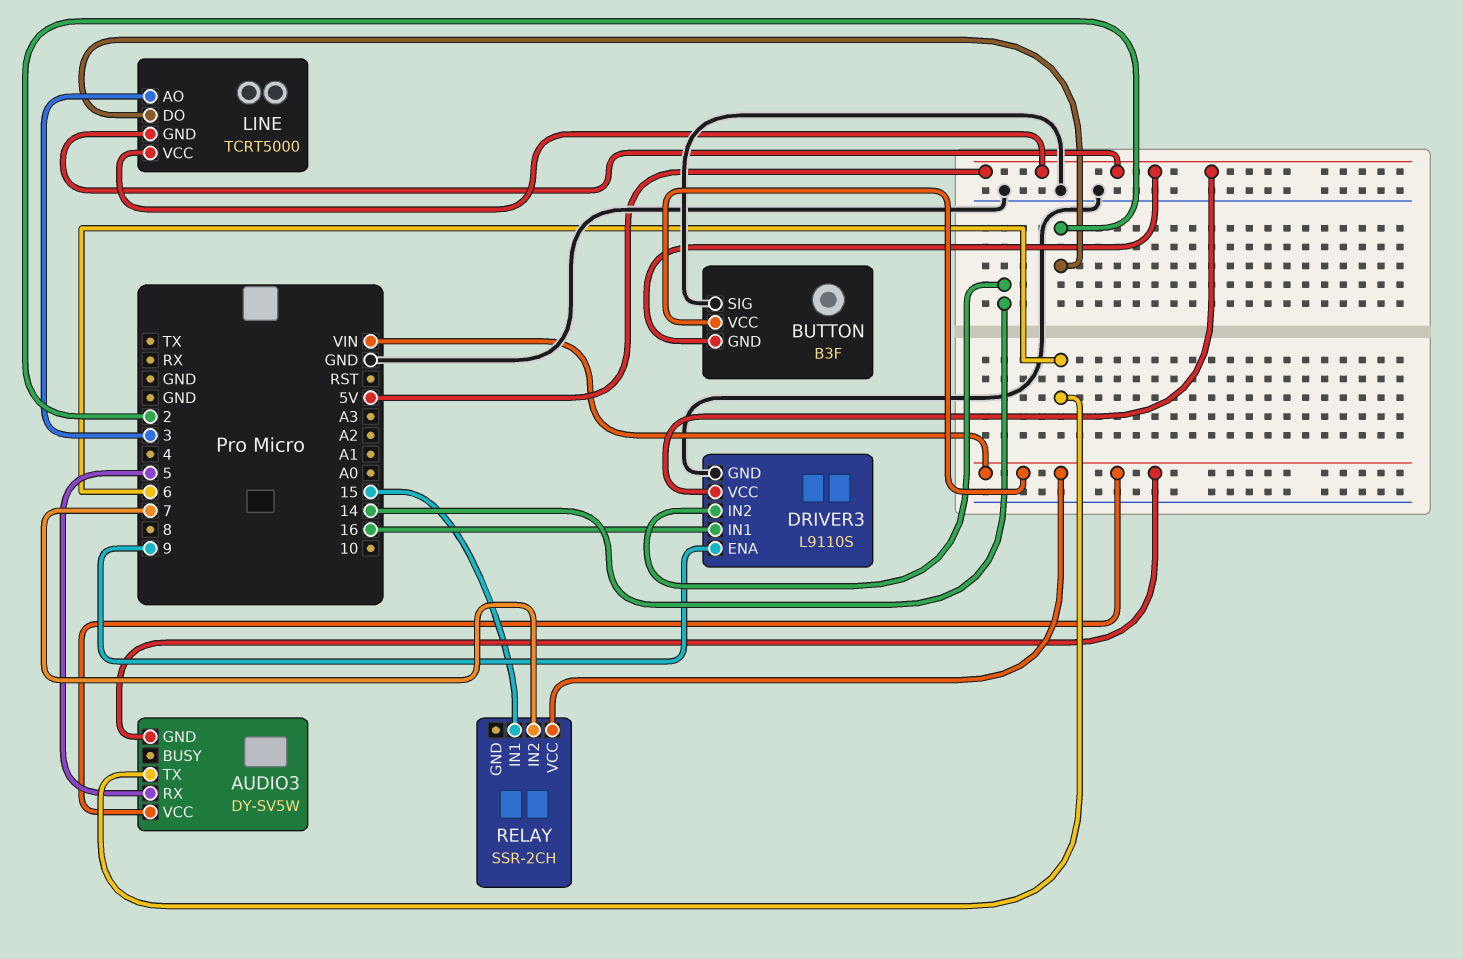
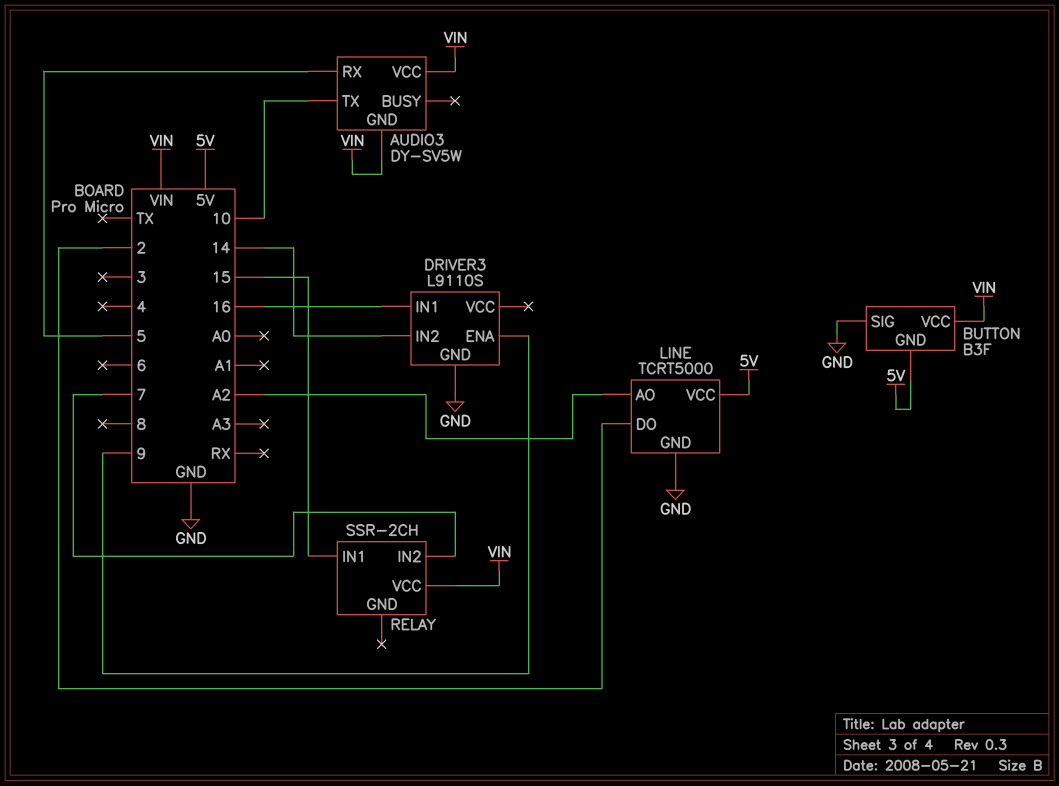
AUDIO3 pin TX: 6 -> 10
DRIVER3 pin VCC: 5V -> none
LINE pin AO: 3 -> A2
LINE pin GND: 5V -> GND

